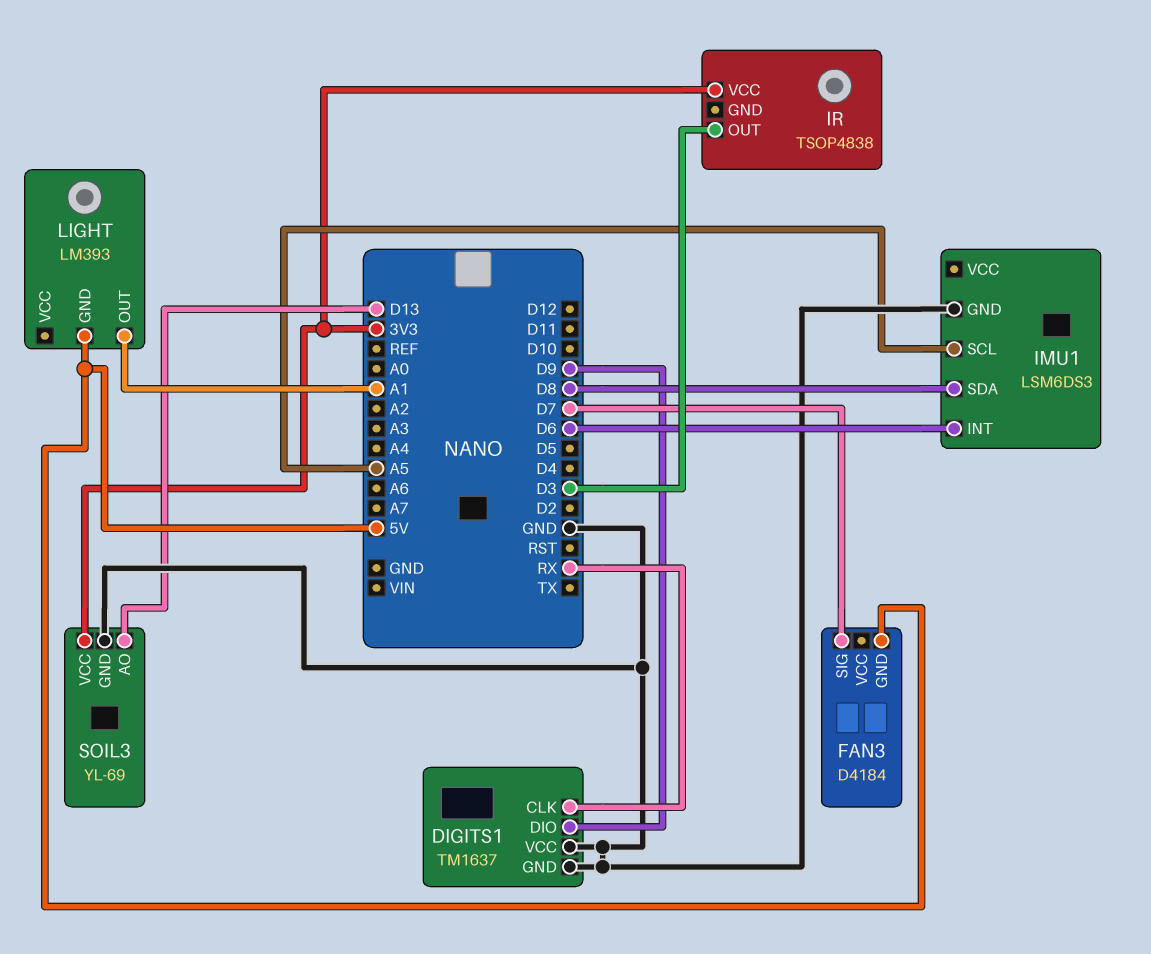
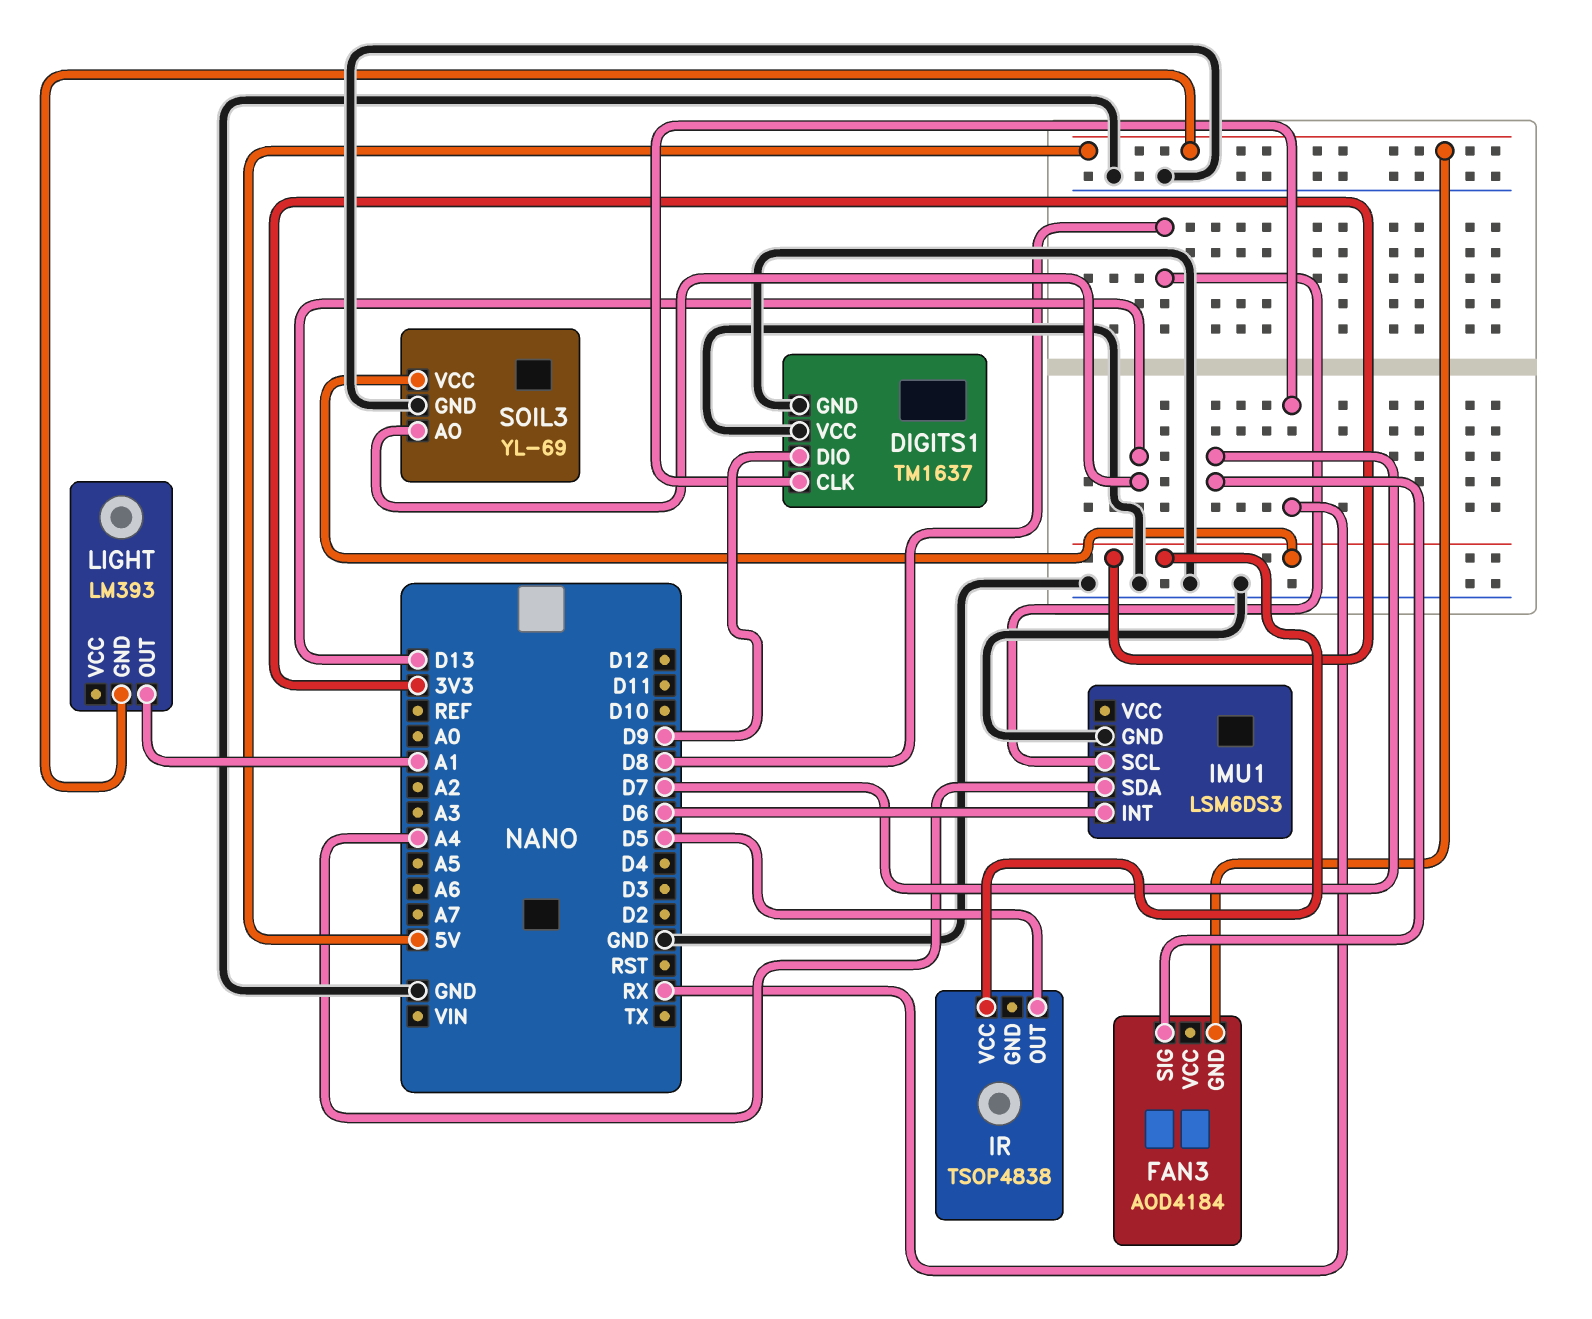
FAN3: D4184 -> AOD4184
IMU1 pin SCL: A5 -> D8
IMU1 pin SDA: D8 -> A4
IR pin OUT: D3 -> D5

